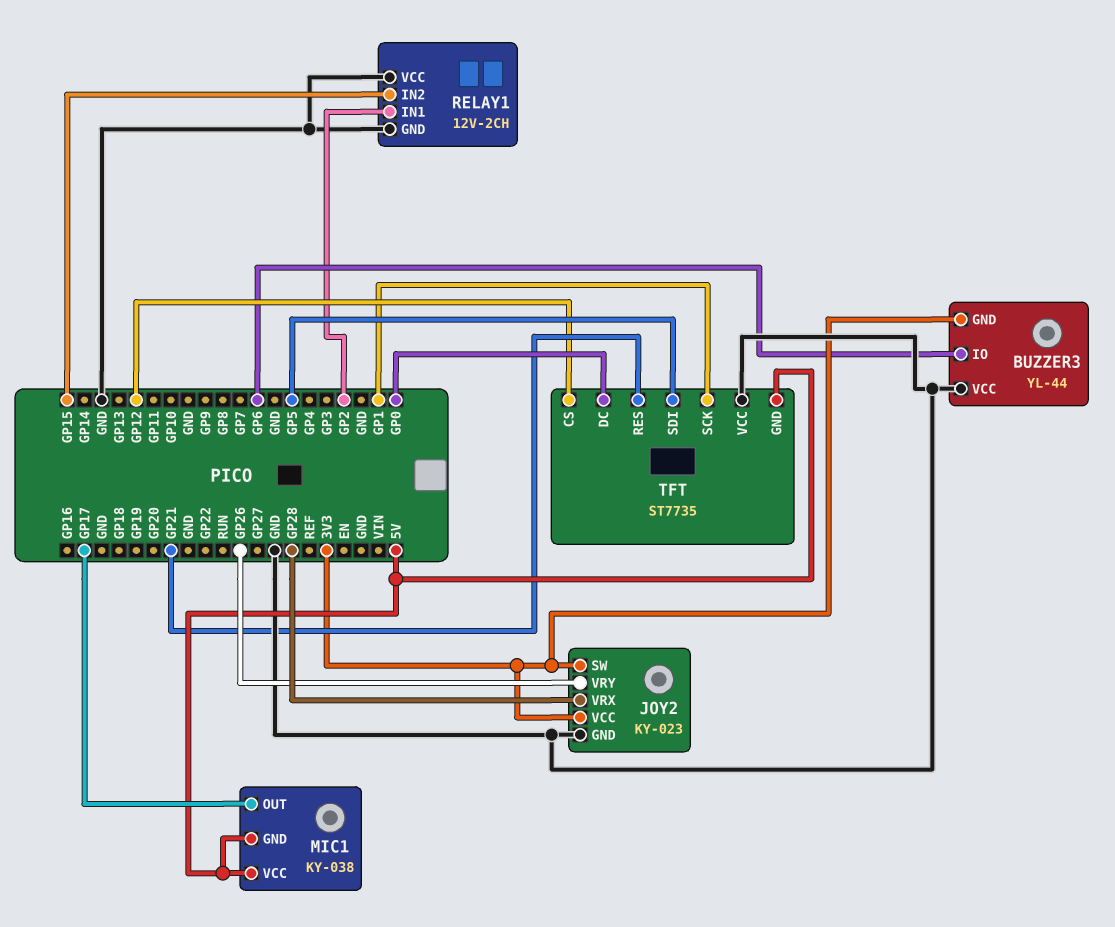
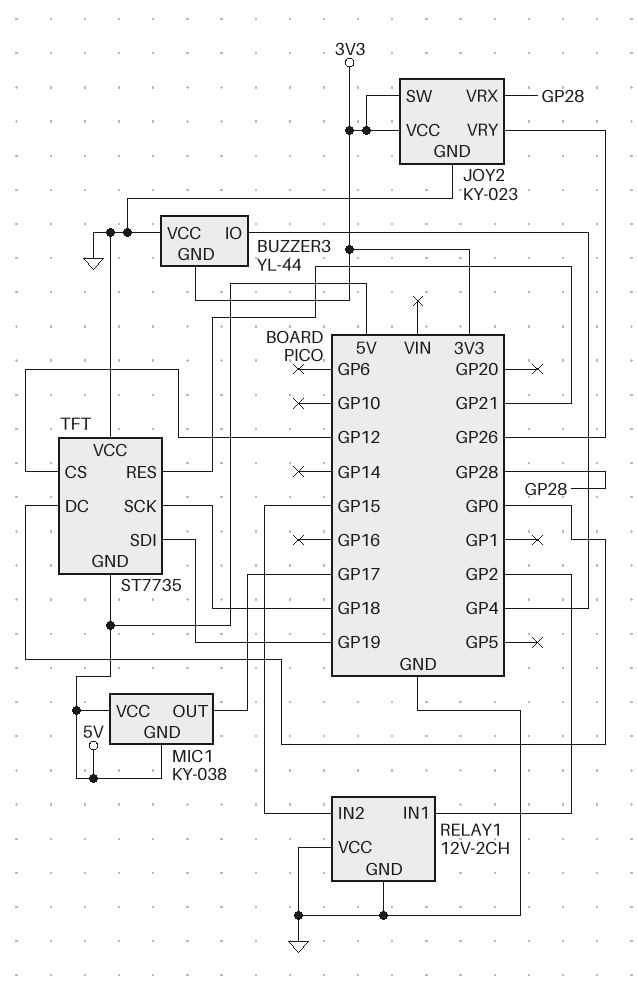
BUZZER3 pin IO: GP6 -> GP4
TFT pin SCK: GP1 -> GP18
TFT pin SDI: GP5 -> GP19

